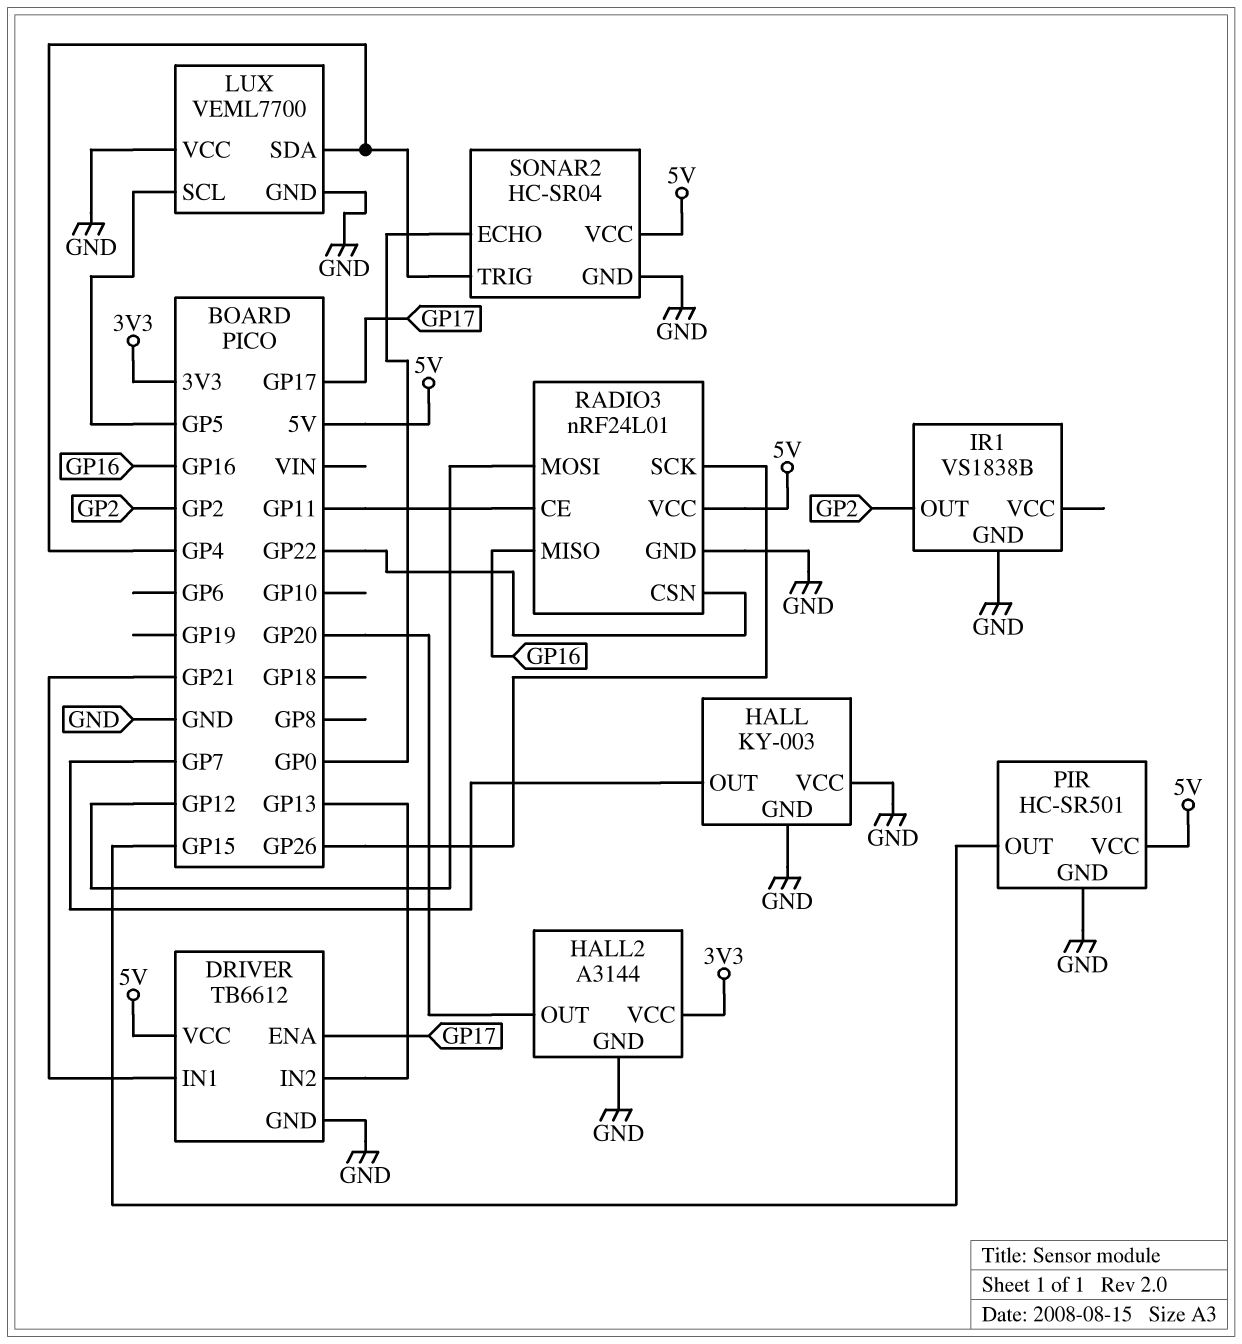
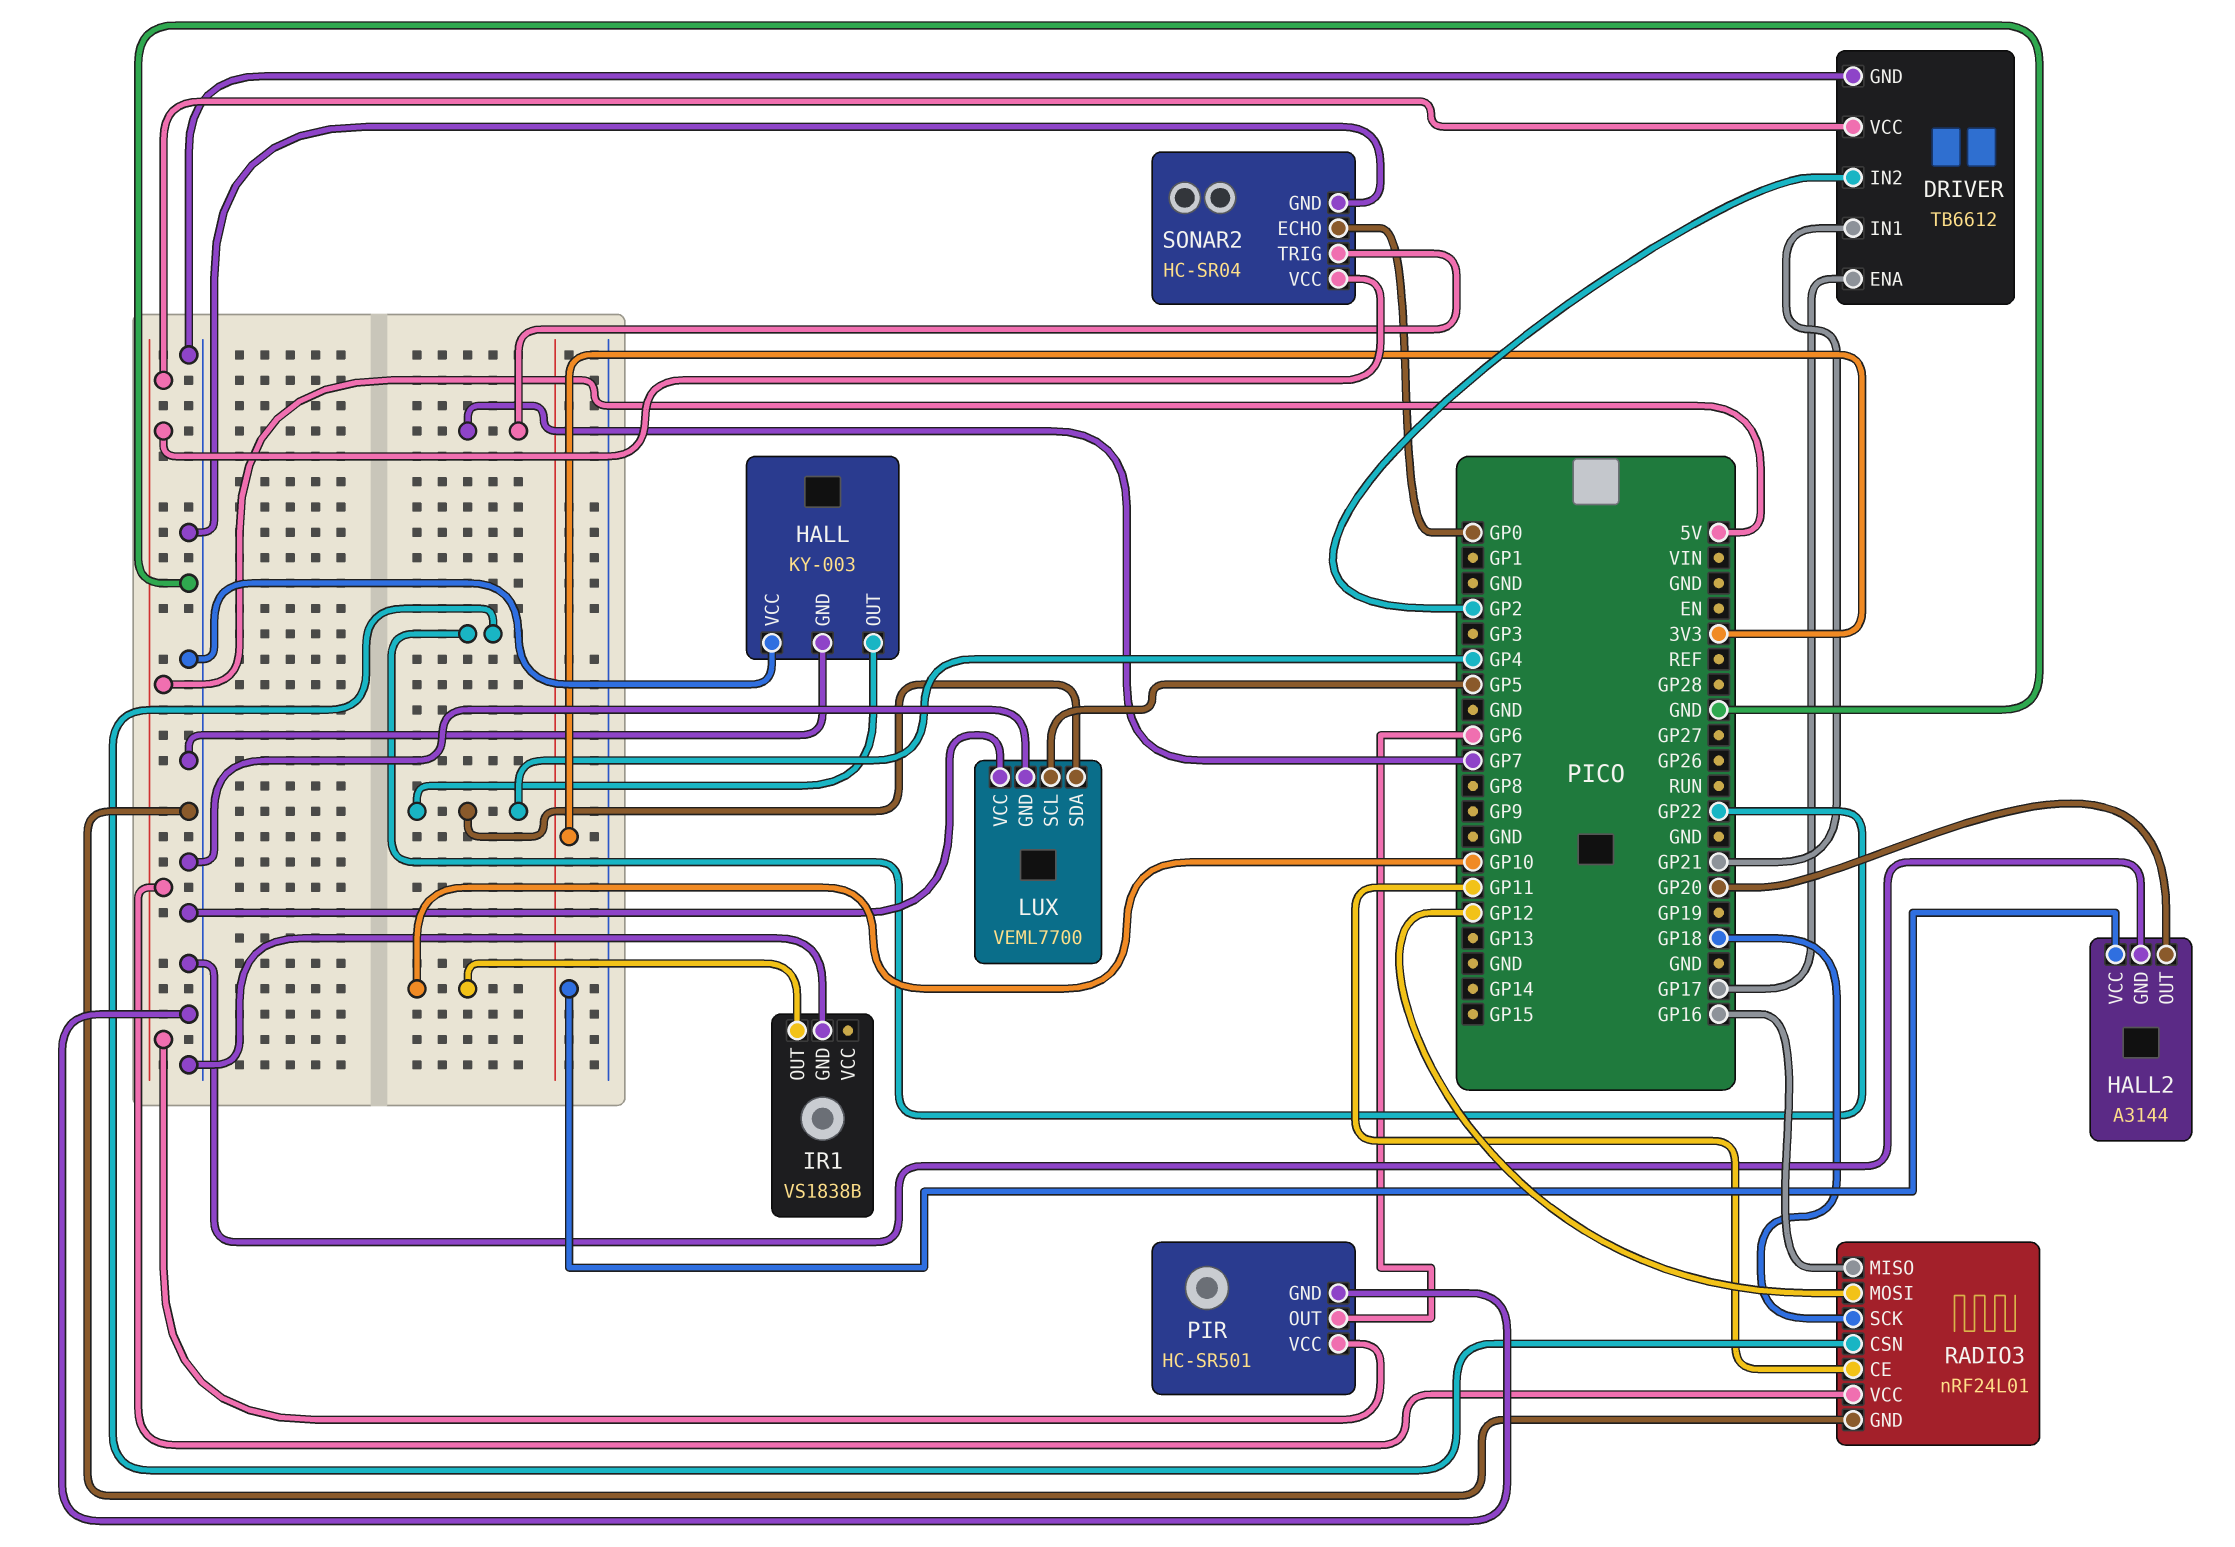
DRIVER pin IN2: GP13 -> GP2
HALL pin OUT: GP7 -> GP4
IR1 pin OUT: GP2 -> GP10
PIR pin OUT: GP15 -> GP6
RADIO3 pin SCK: GP26 -> GP18
SONAR2 pin TRIG: GP4 -> GP7

